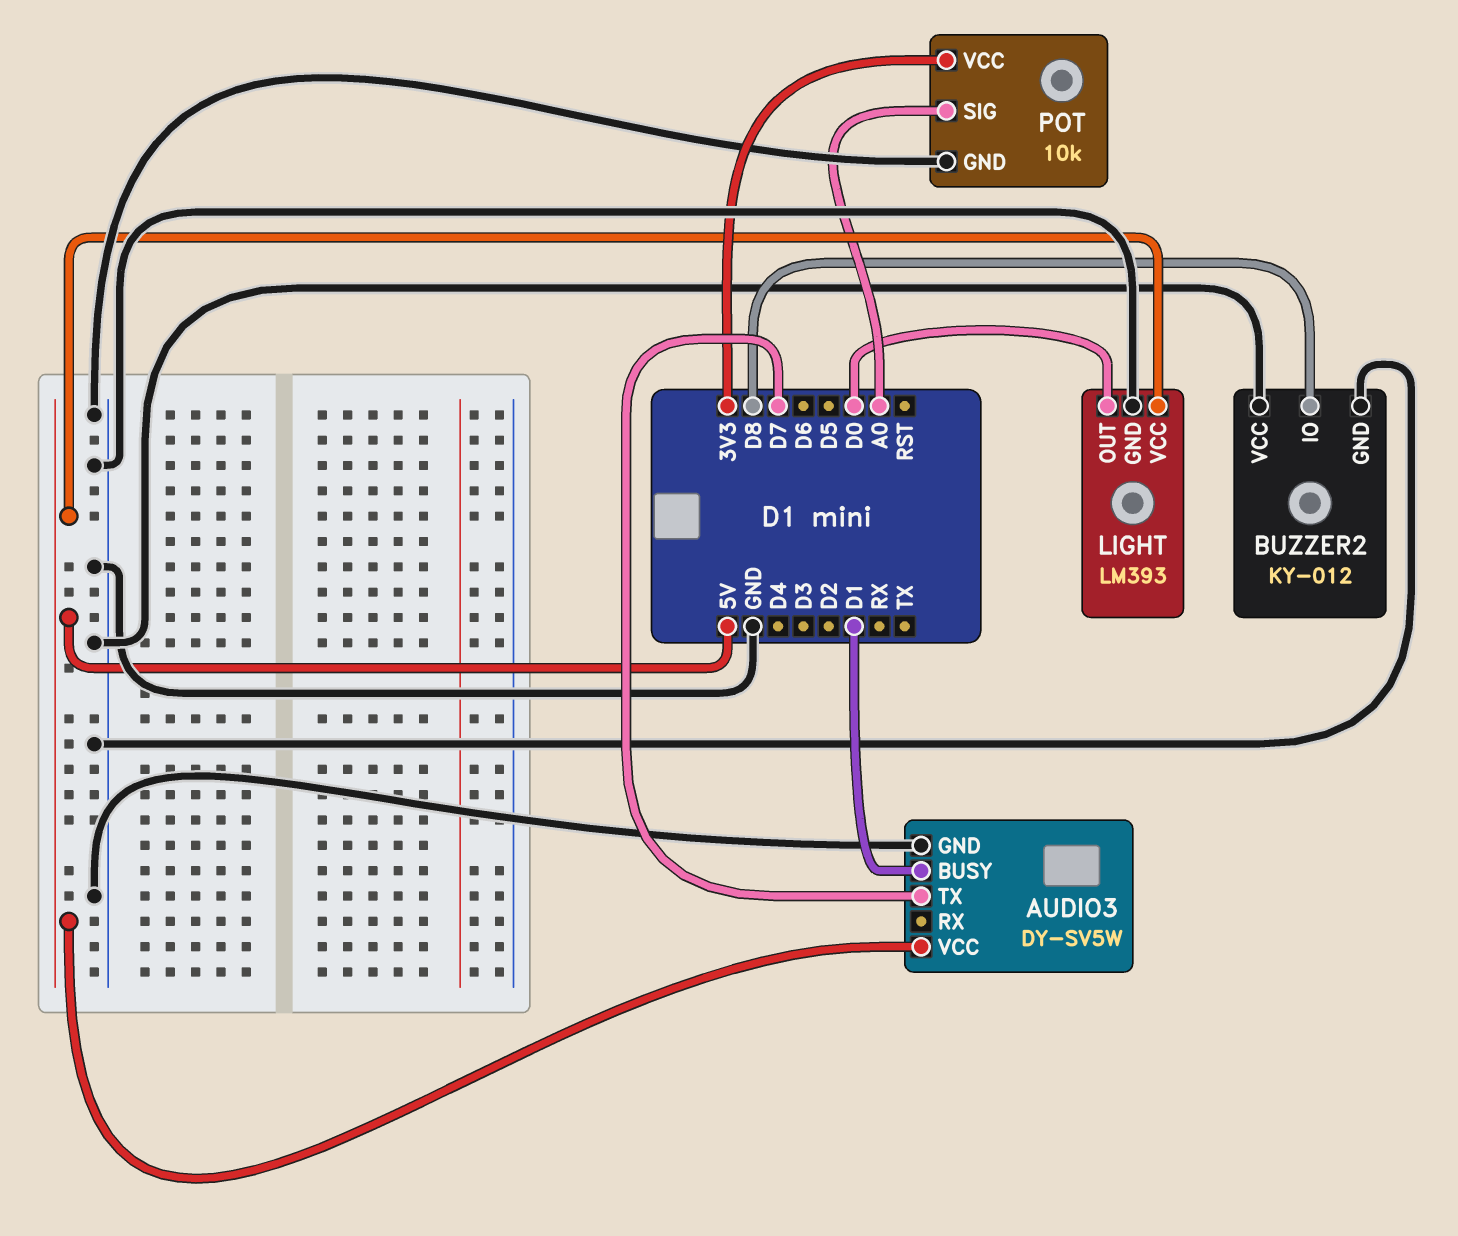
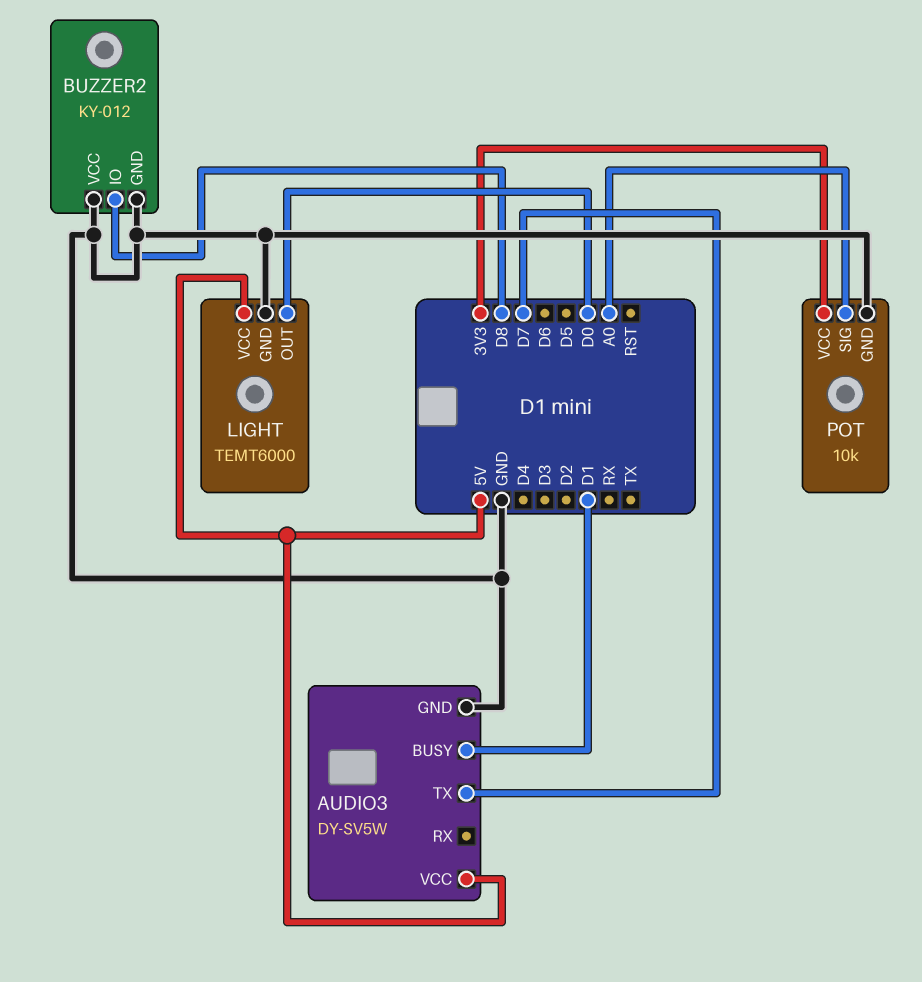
LIGHT: LM393 -> TEMT6000

